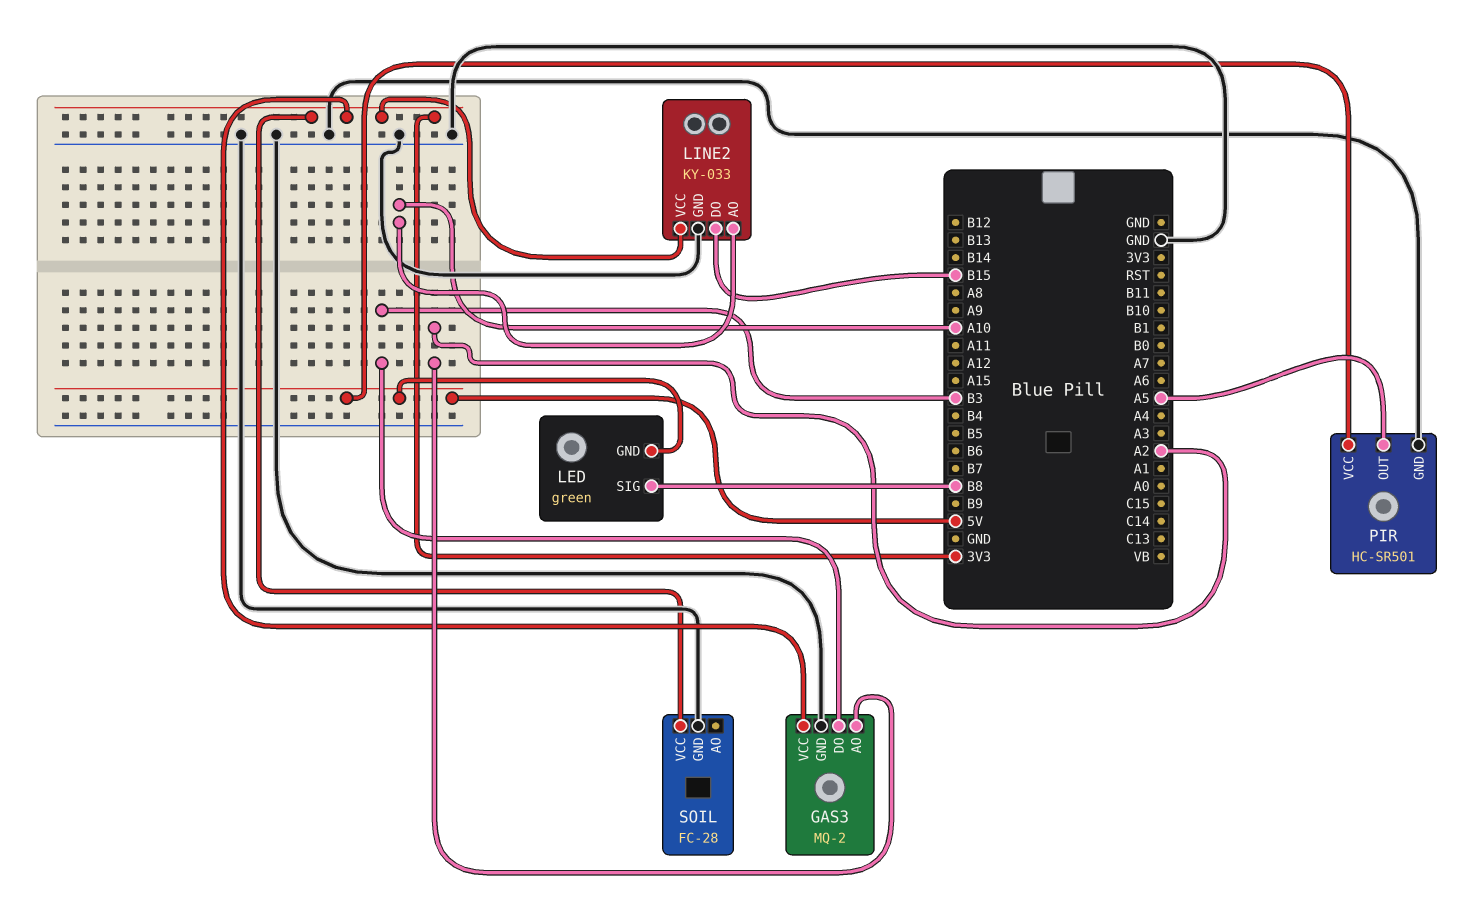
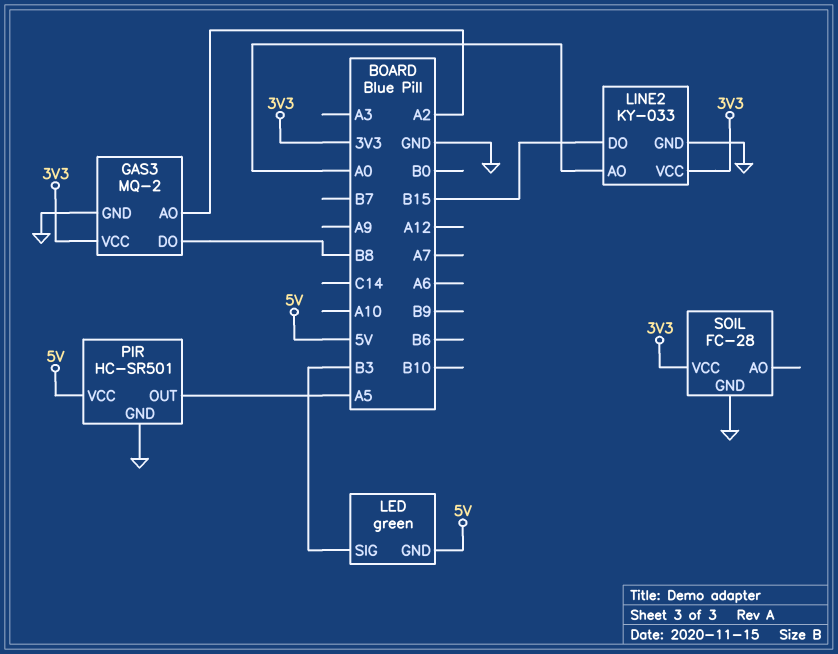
GAS3 pin DO: B3 -> B8
LED pin SIG: B8 -> B3
LINE2 pin AO: A10 -> A0

